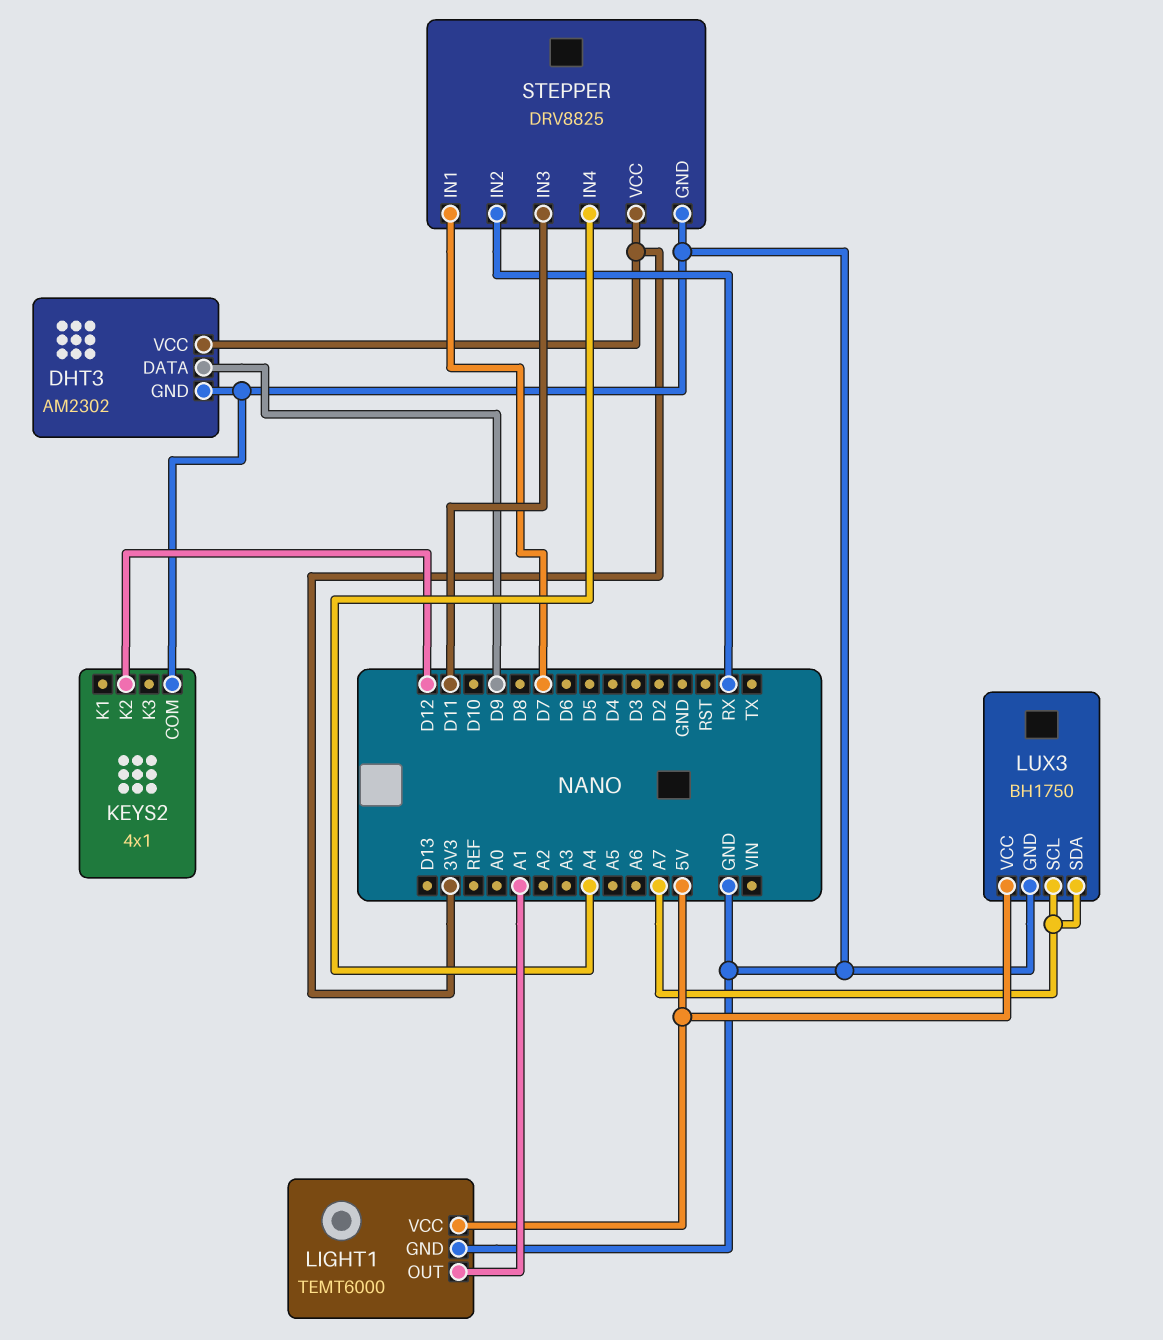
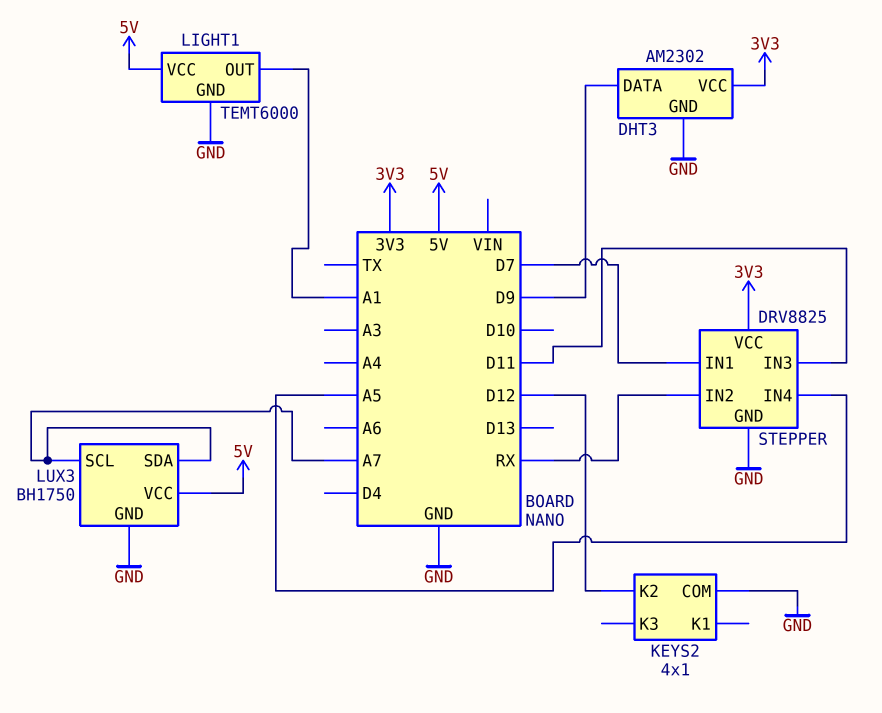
STEPPER pin IN4: A4 -> A5

